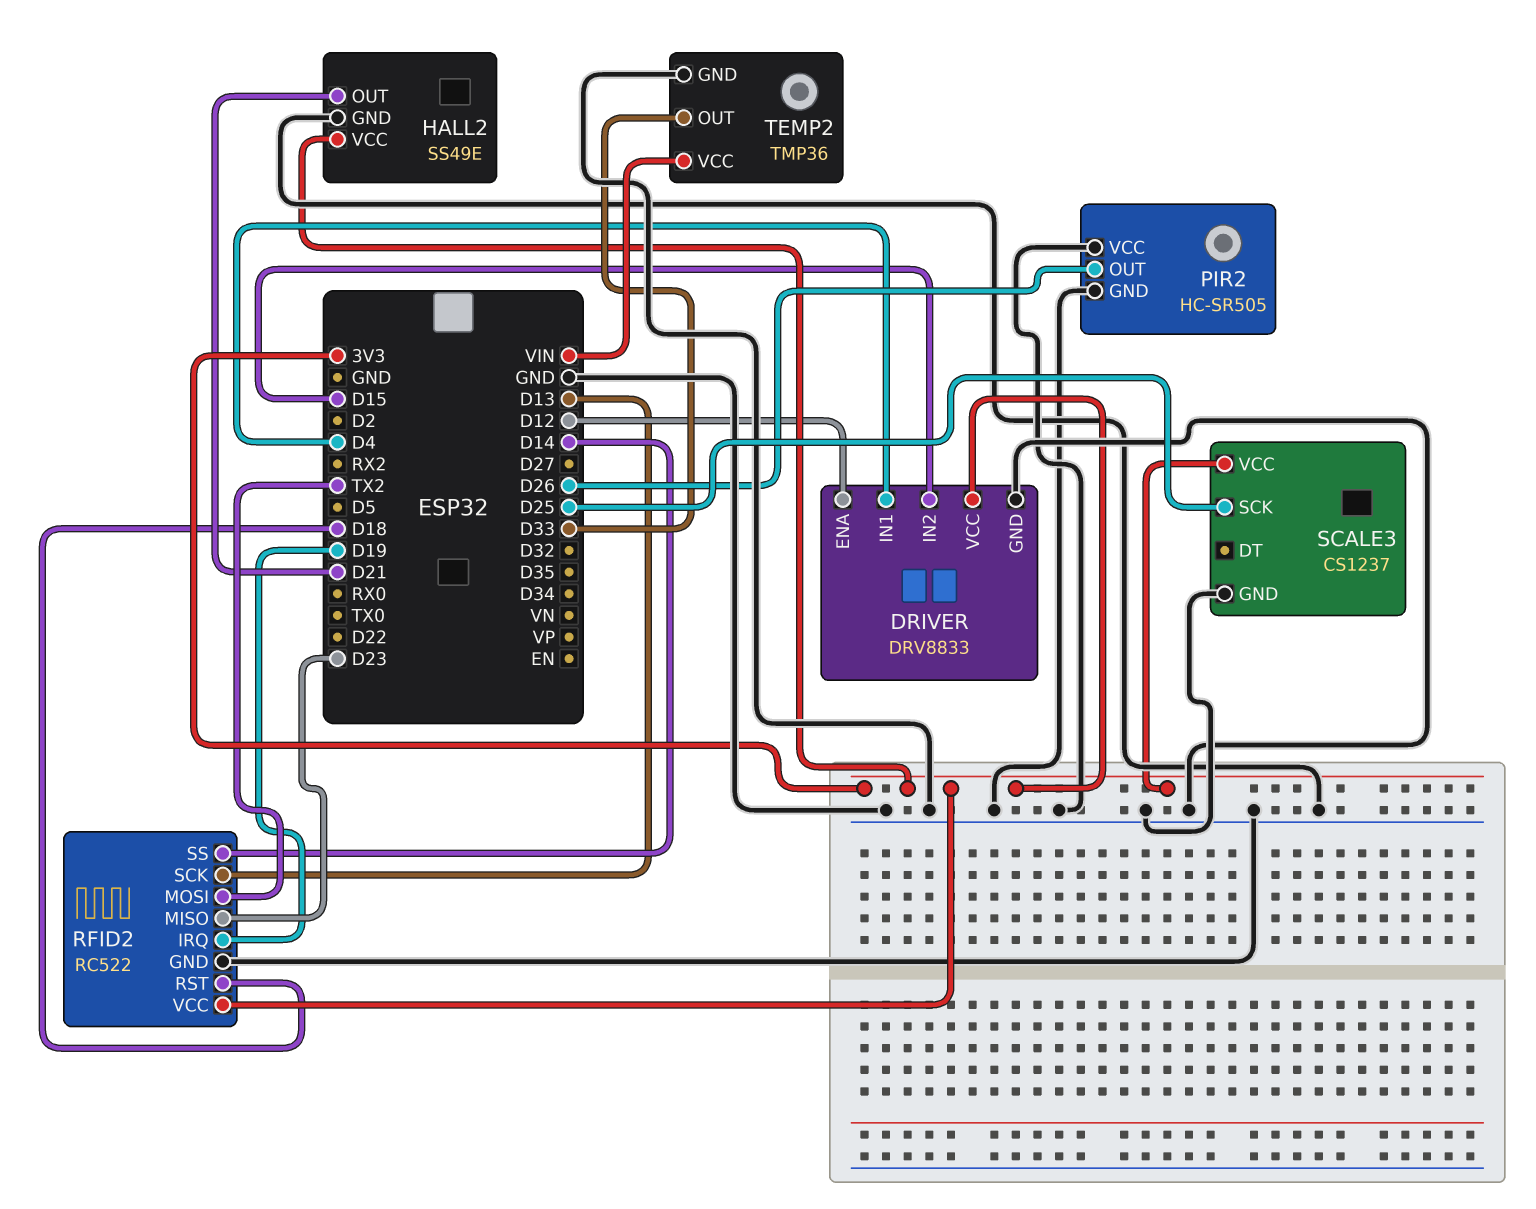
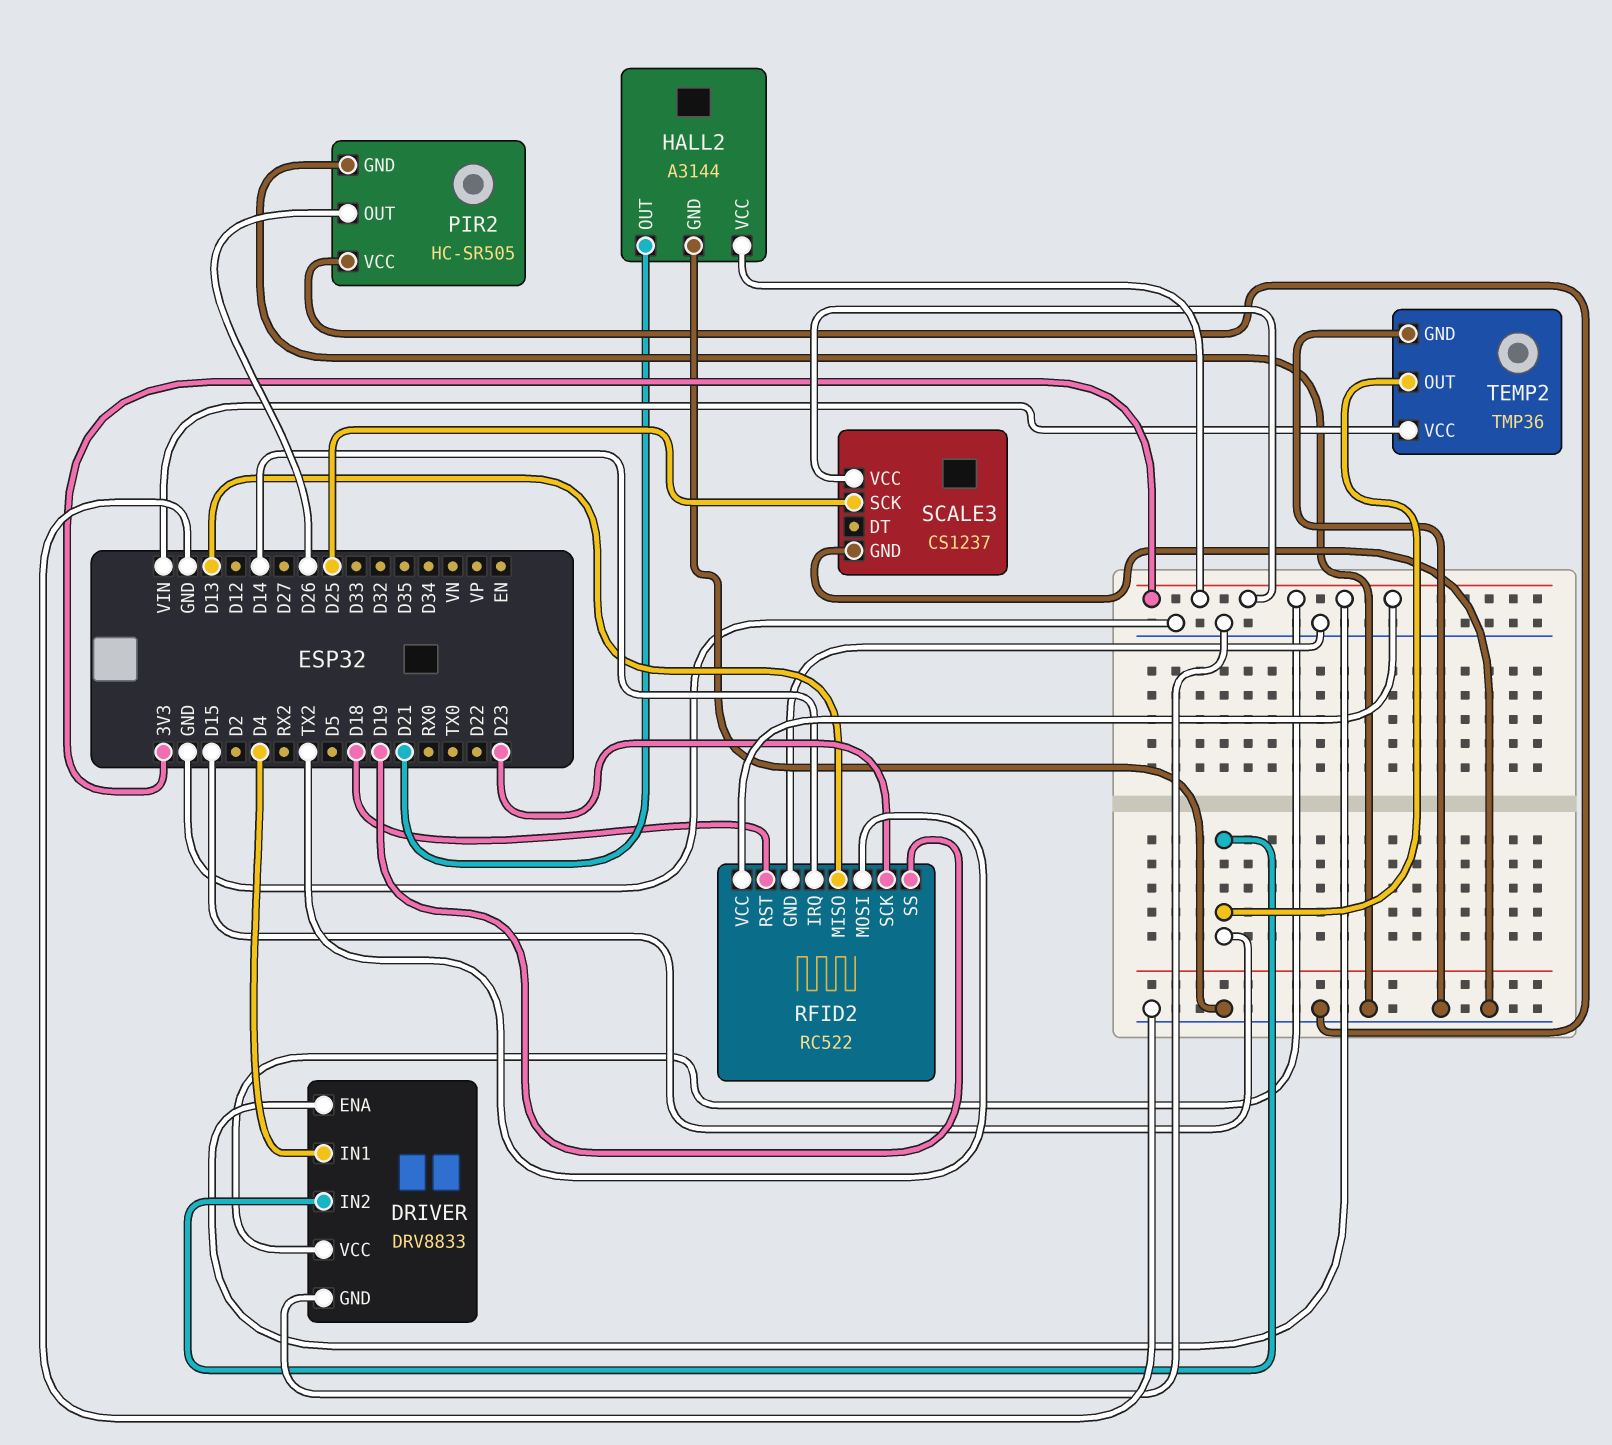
DRIVER pin ENA: D12 -> 3V3
HALL2: SS49E -> A3144
RFID2 pin IRQ: D19 -> D14
RFID2 pin MISO: D23 -> D13
RFID2 pin SCK: D13 -> D23
RFID2 pin SS: D14 -> D19
TEMP2 pin OUT: D33 -> D15

